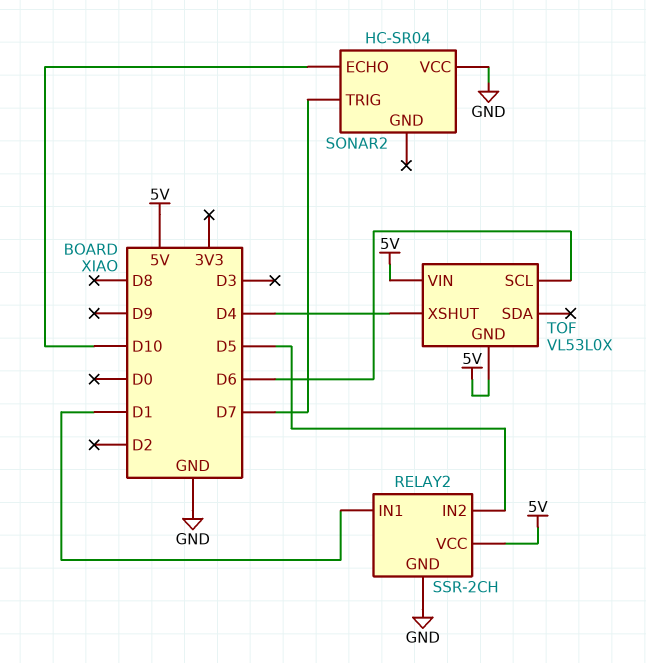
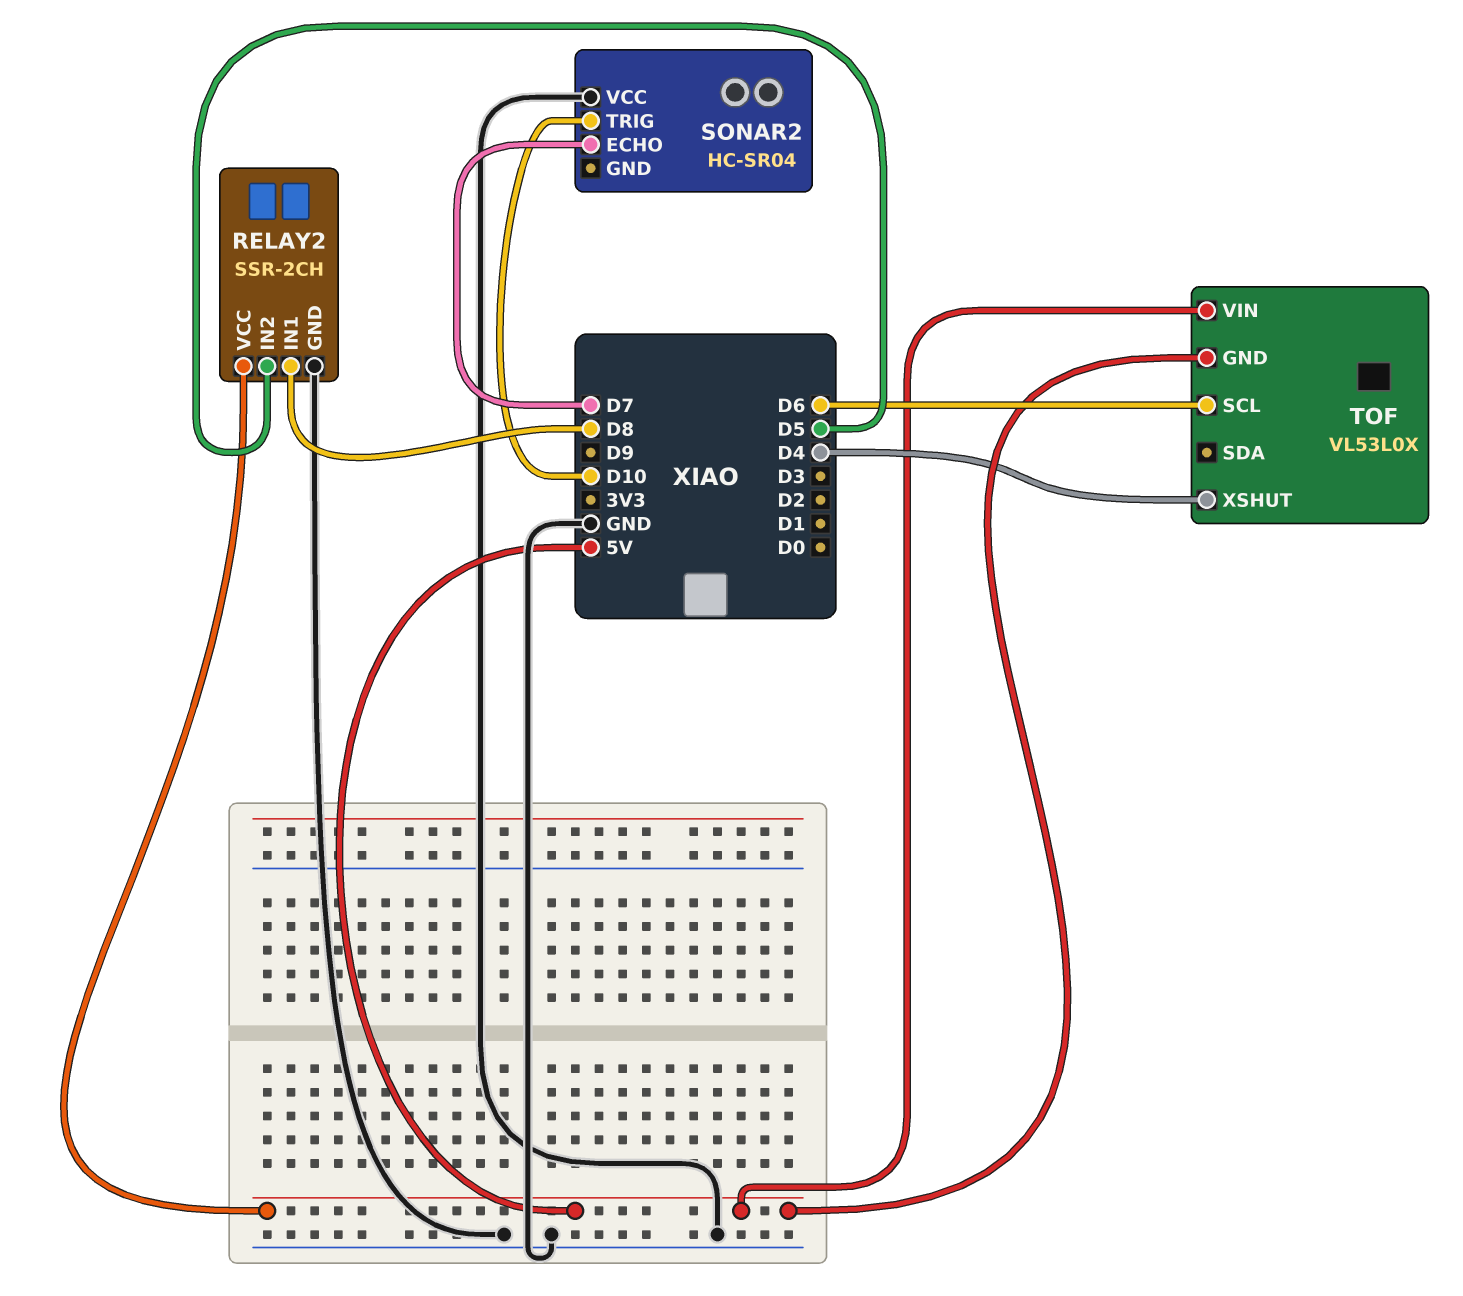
RELAY2 pin IN1: D1 -> D8
SONAR2 pin ECHO: D10 -> D7
SONAR2 pin TRIG: D7 -> D10

